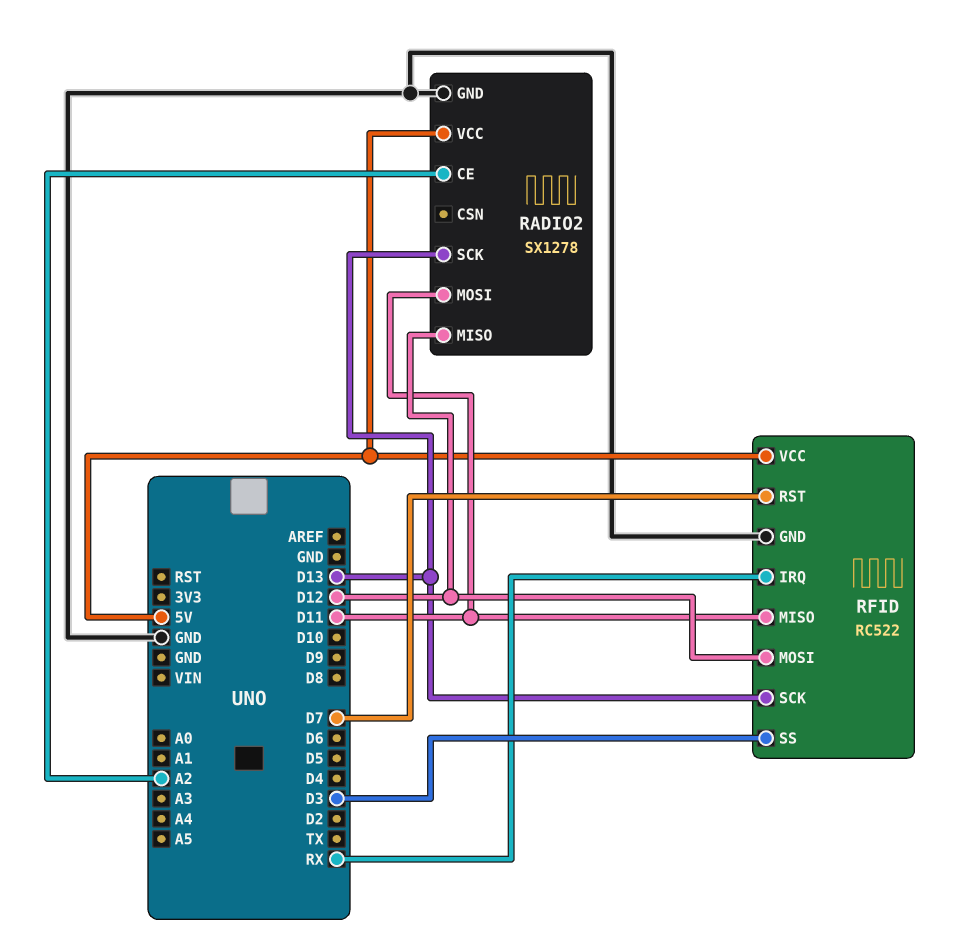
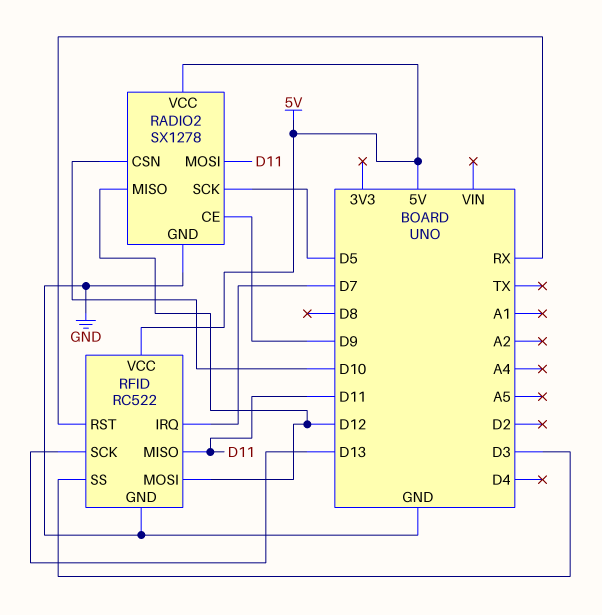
RADIO2 pin CE: A2 -> D9
RADIO2 pin CSN: none -> D10
RADIO2 pin SCK: D13 -> D5
RFID pin IRQ: RX -> D7
RFID pin RST: D7 -> RX

